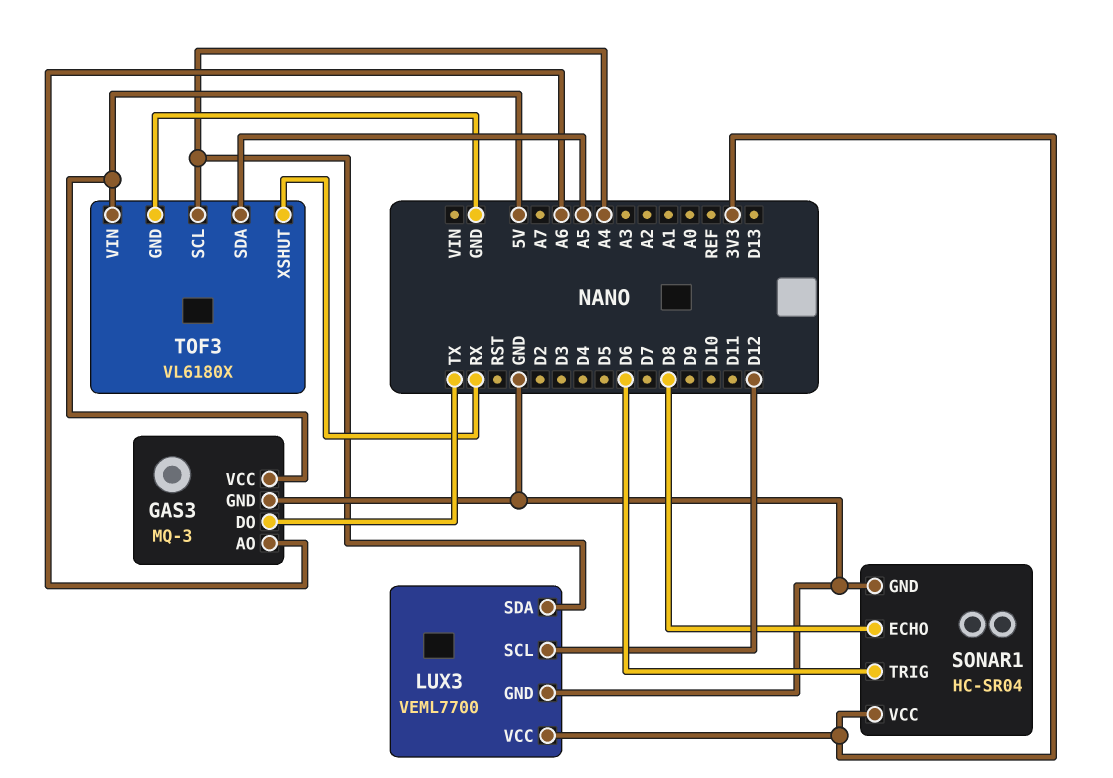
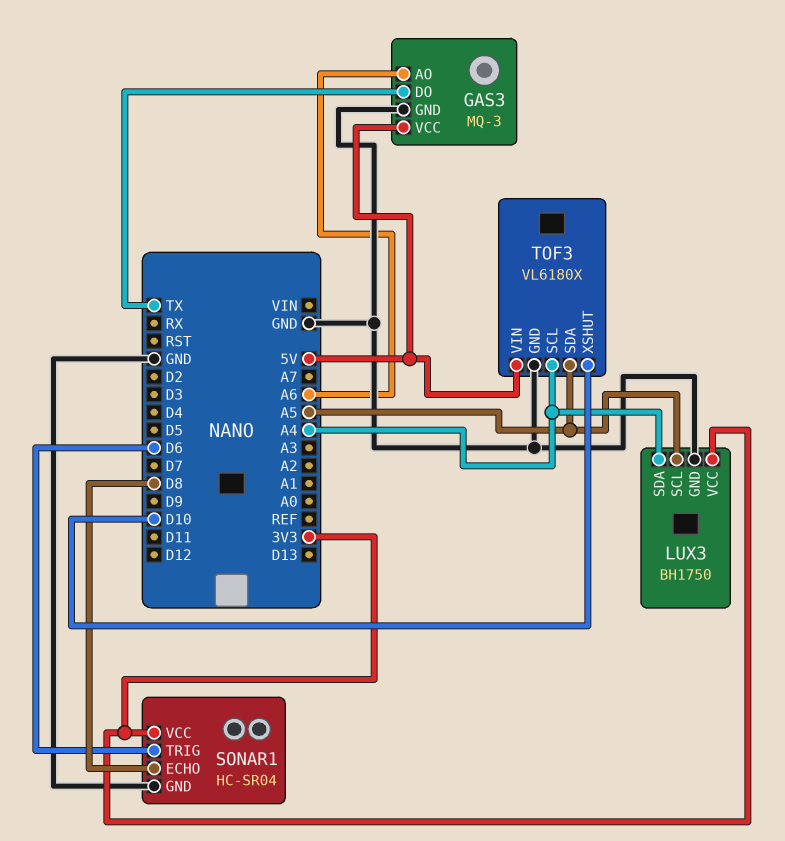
LUX3: VEML7700 -> BH1750
LUX3 pin SCL: D12 -> A5
TOF3 pin XSHUT: RX -> D10

